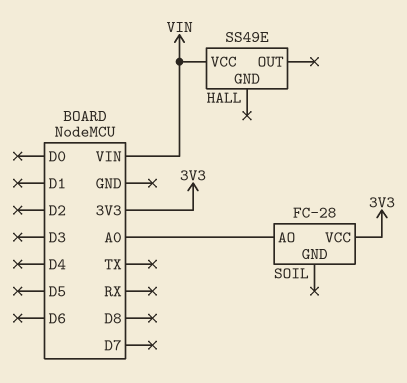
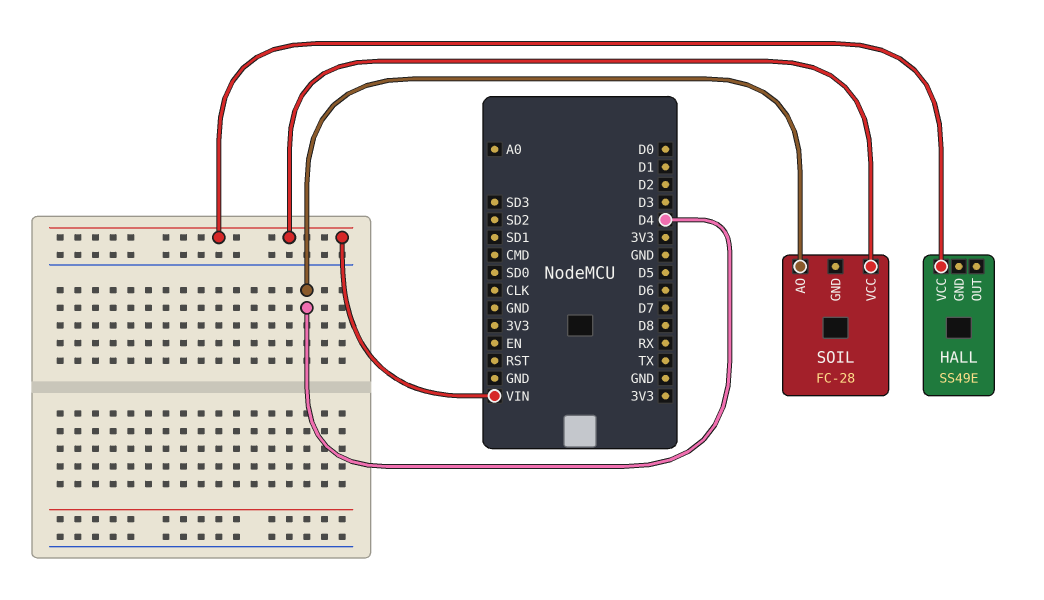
SOIL pin AO: A0 -> D4
SOIL pin VCC: 3V3 -> VIN

